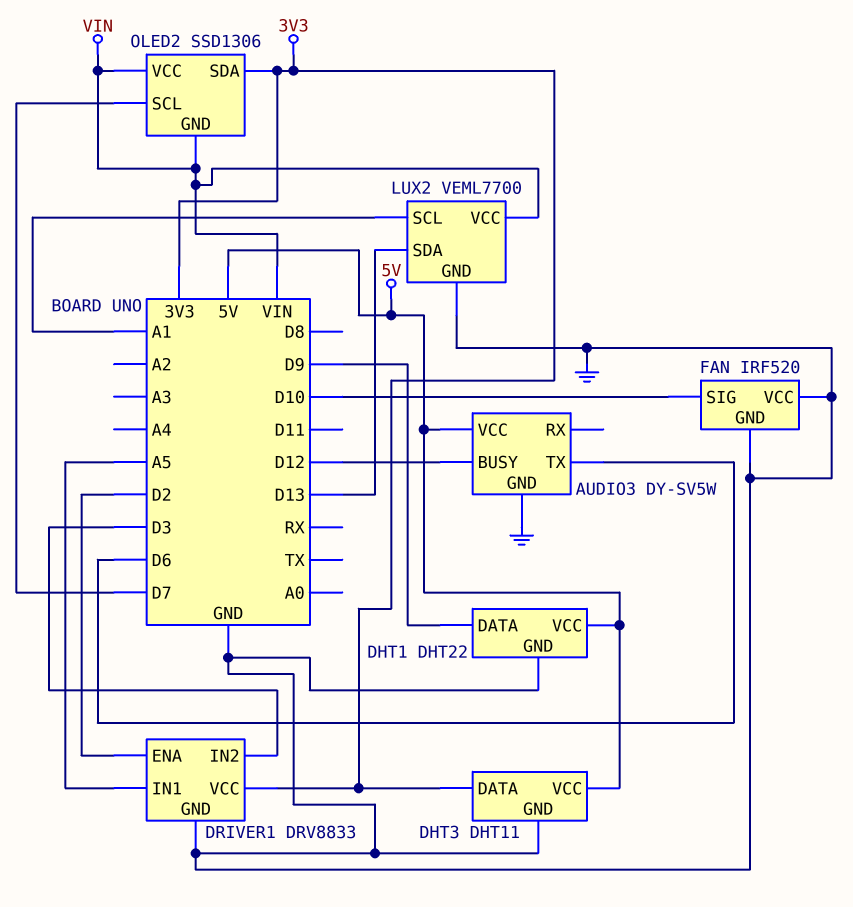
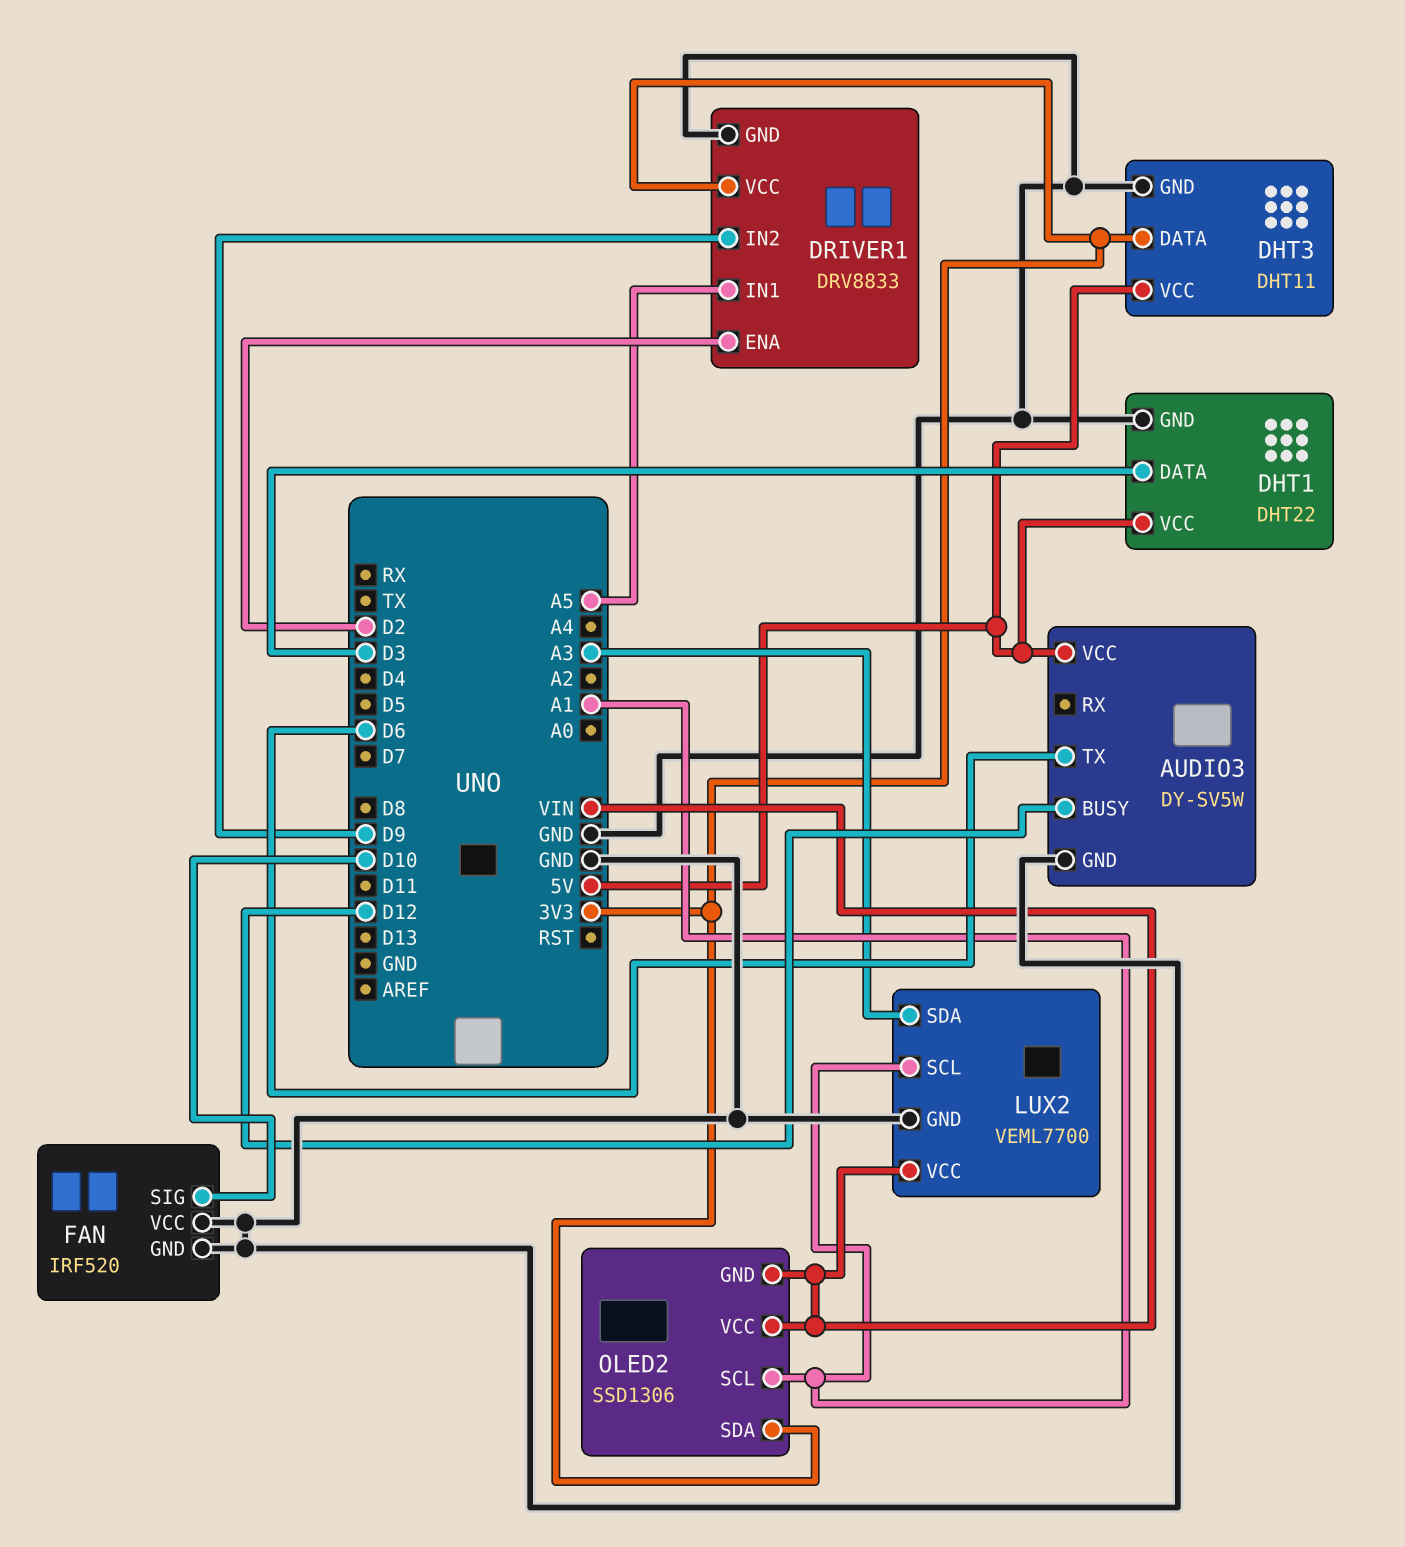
DHT1 pin DATA: D9 -> D3
DRIVER1 pin IN2: D3 -> D9
LUX2 pin SDA: D13 -> A3
OLED2 pin SCL: D7 -> A1

